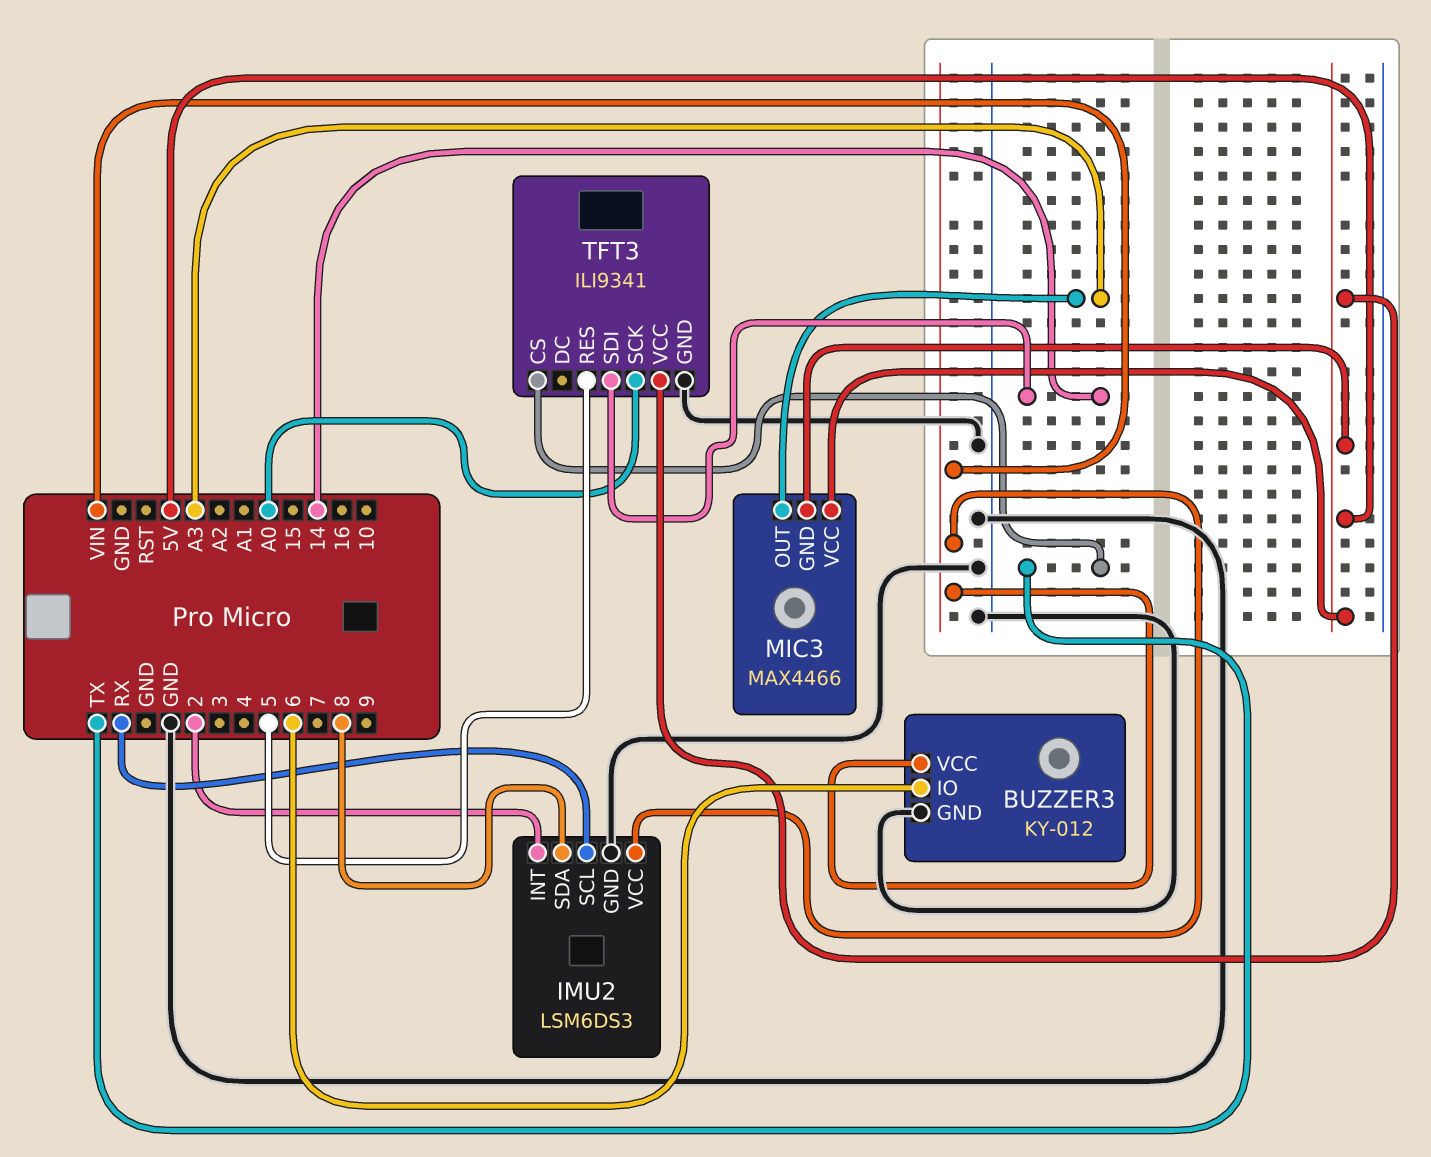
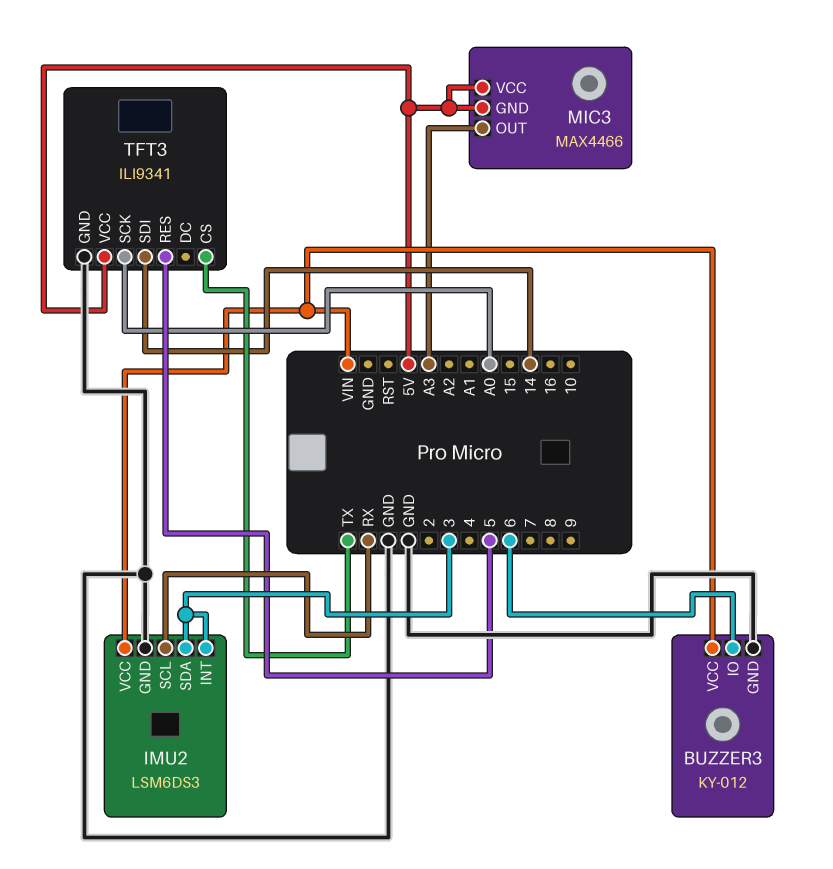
IMU2 pin INT: 2 -> 3
IMU2 pin SDA: 8 -> 3

